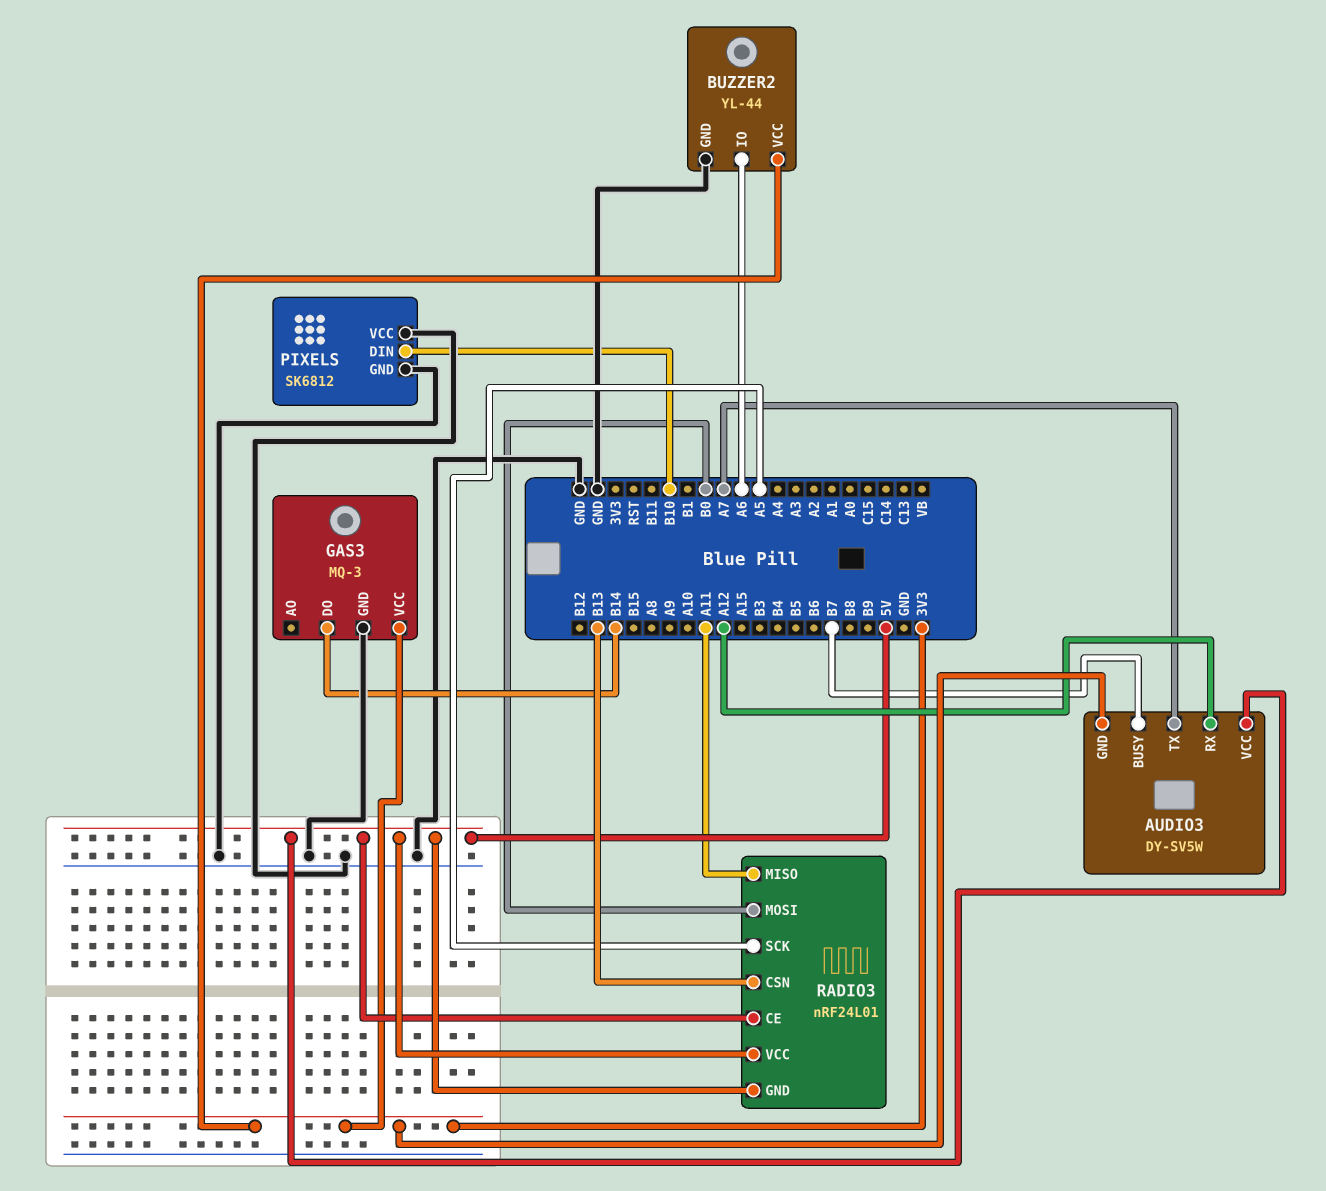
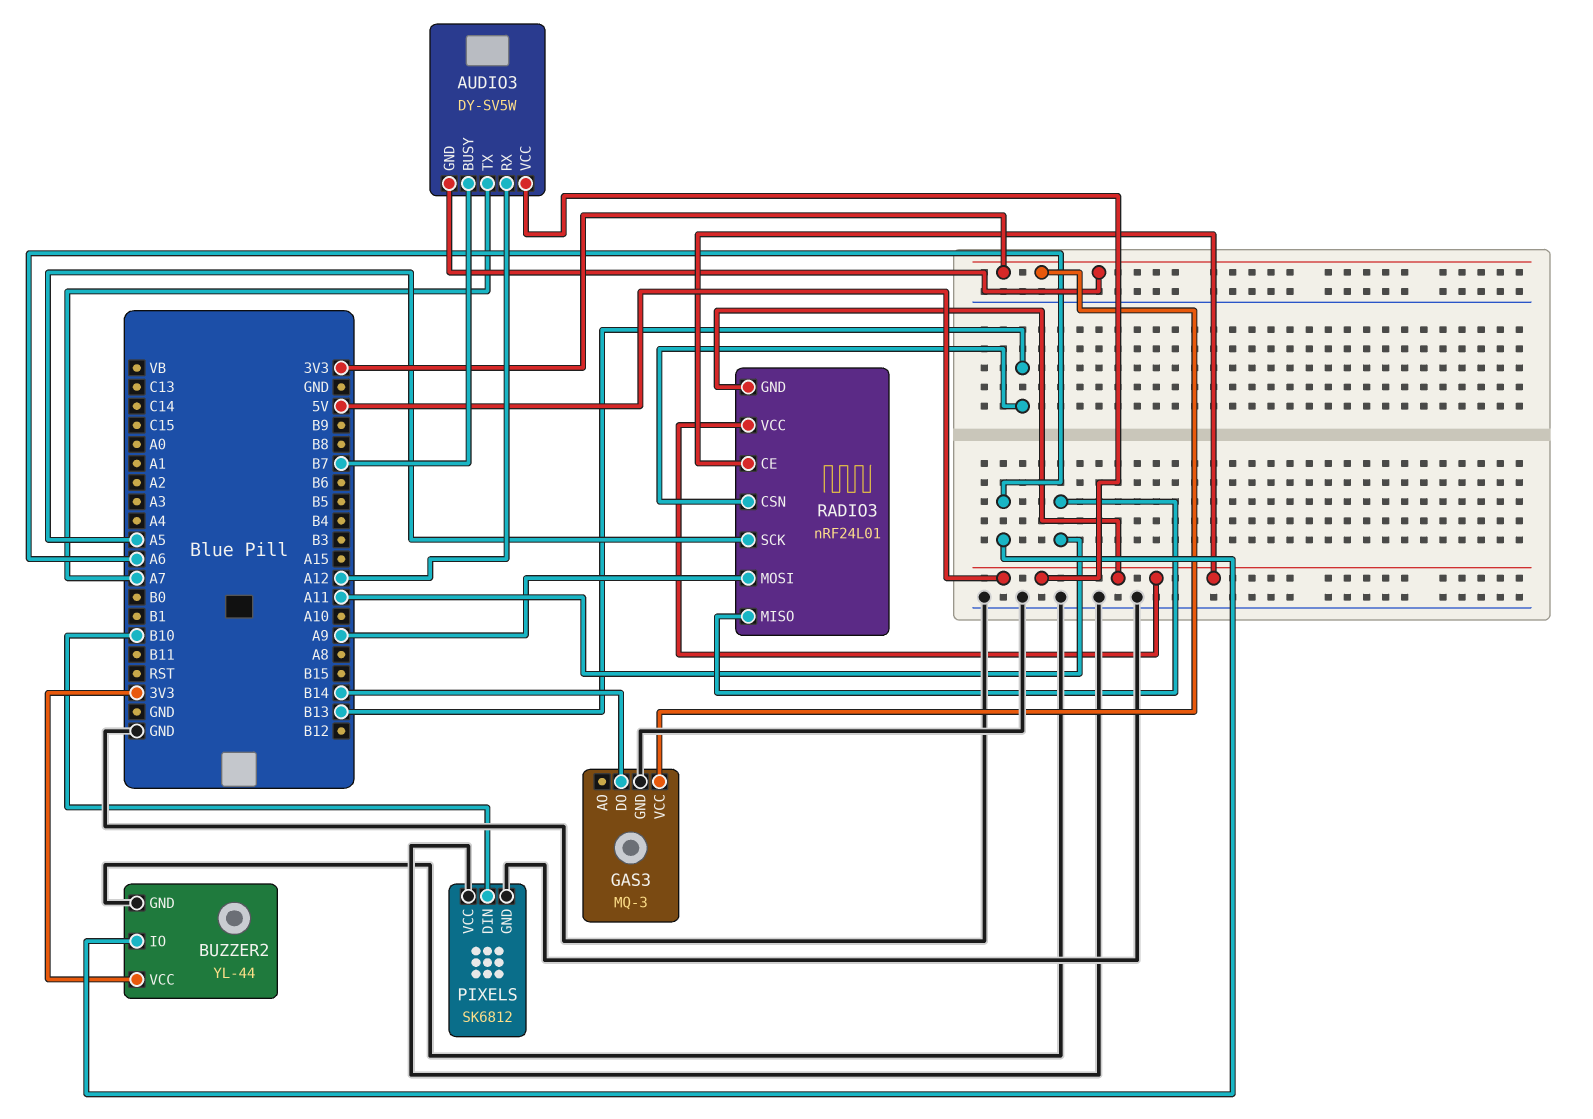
RADIO3 pin MOSI: B0 -> A9

